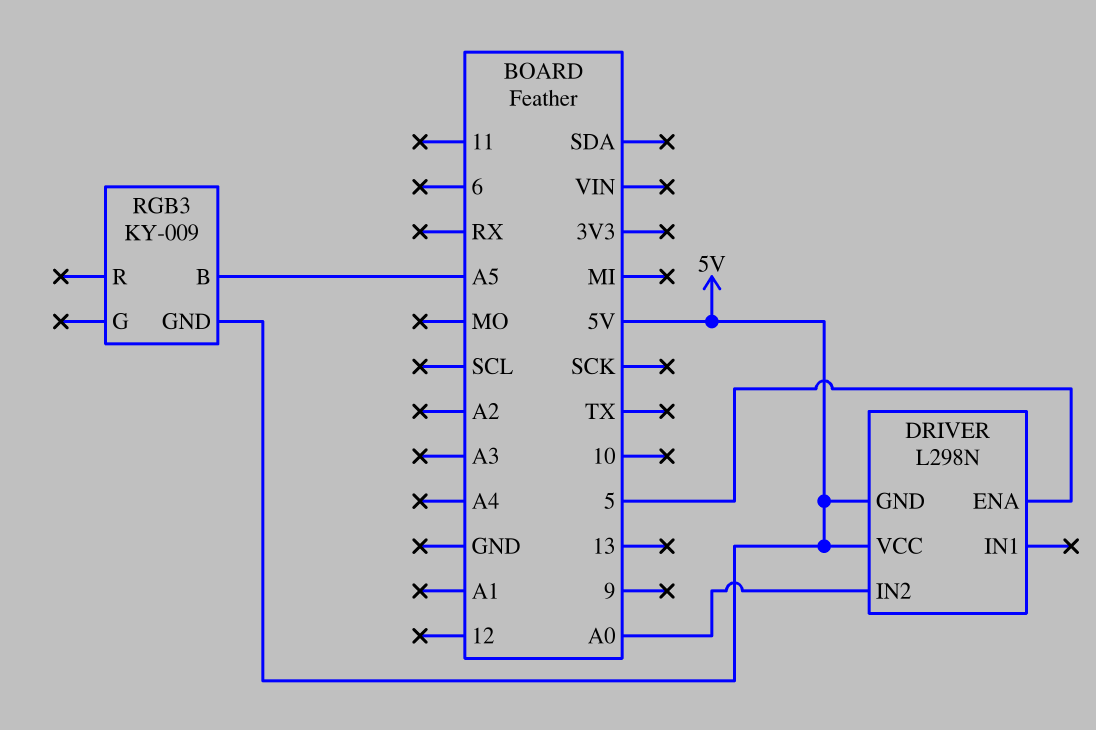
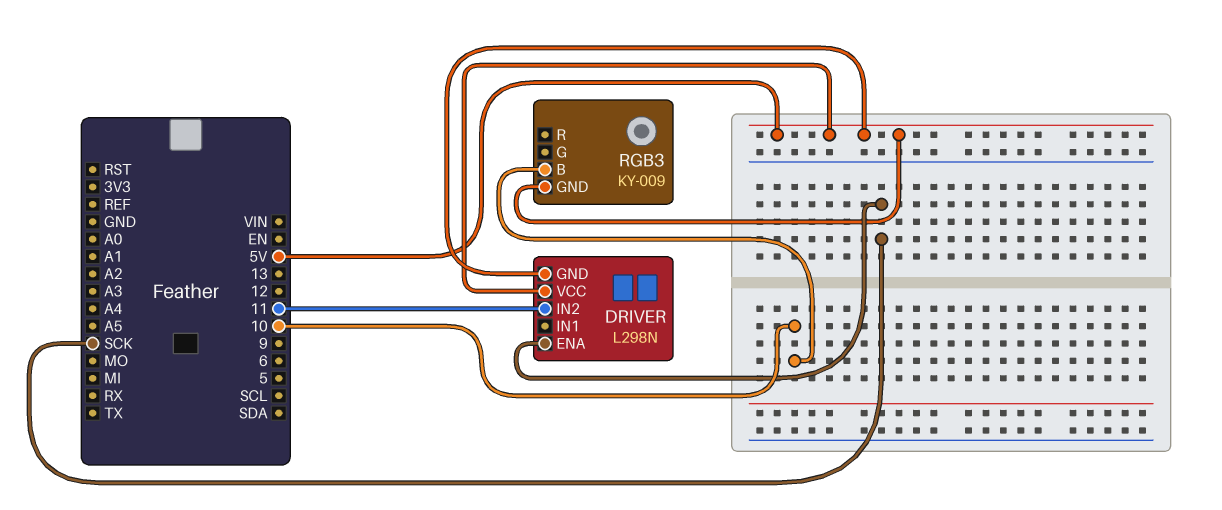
DRIVER pin ENA: 5 -> SCK
DRIVER pin IN2: A0 -> 11
RGB3 pin B: A5 -> 10

